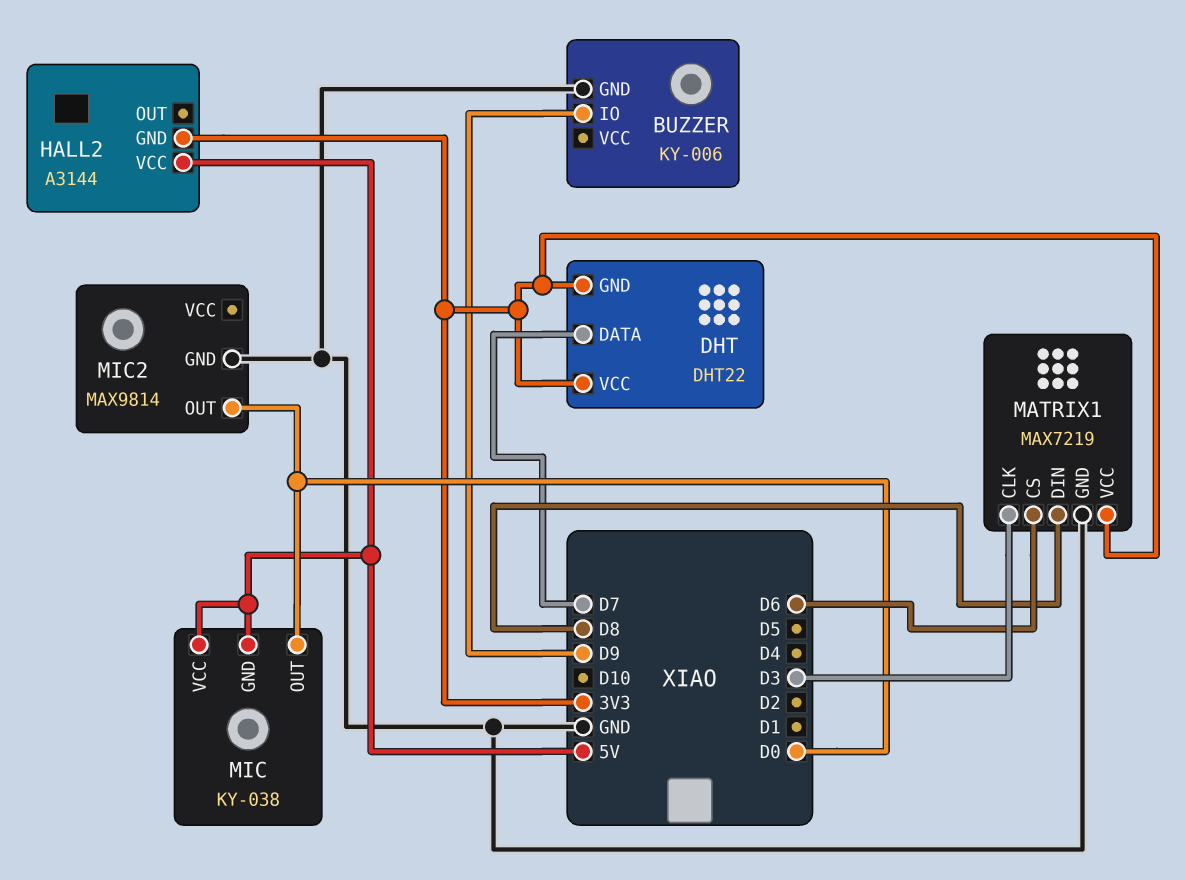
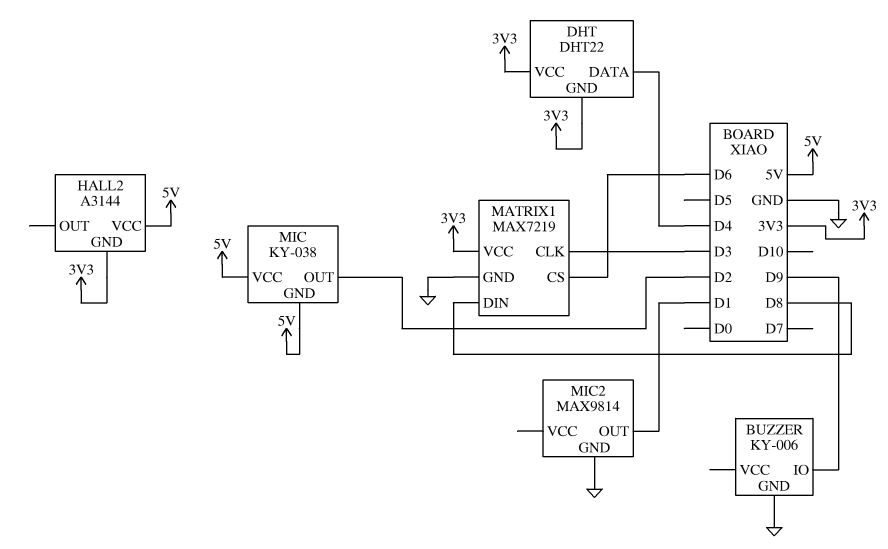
DHT pin DATA: D7 -> D4
MIC pin OUT: D0 -> D2
MIC2 pin OUT: D0 -> D1

